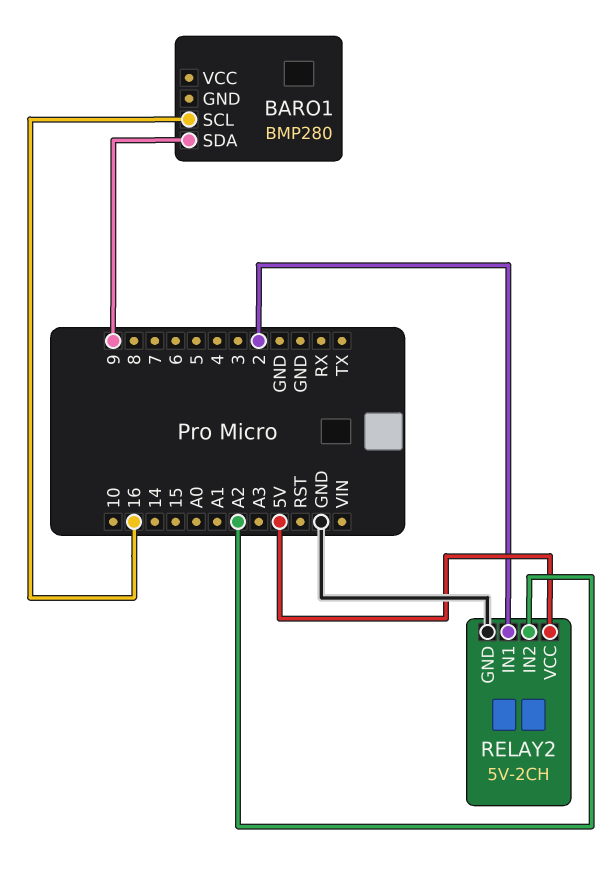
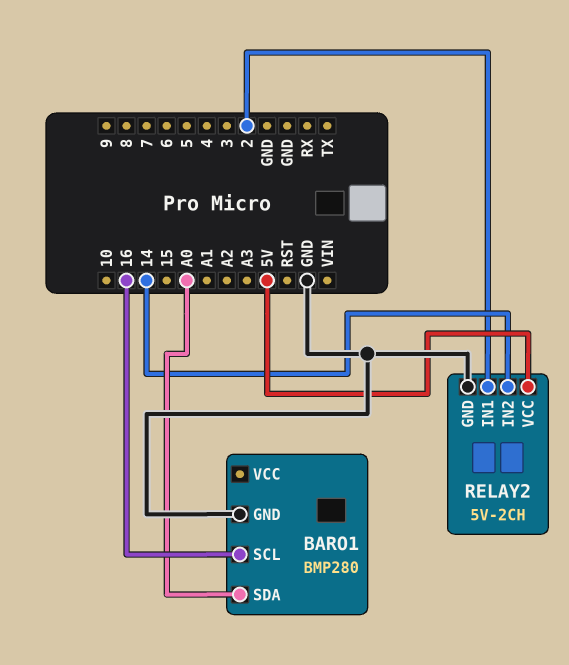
BARO1 pin GND: none -> GND
BARO1 pin SDA: 9 -> A0
RELAY2 pin IN2: A2 -> 14

